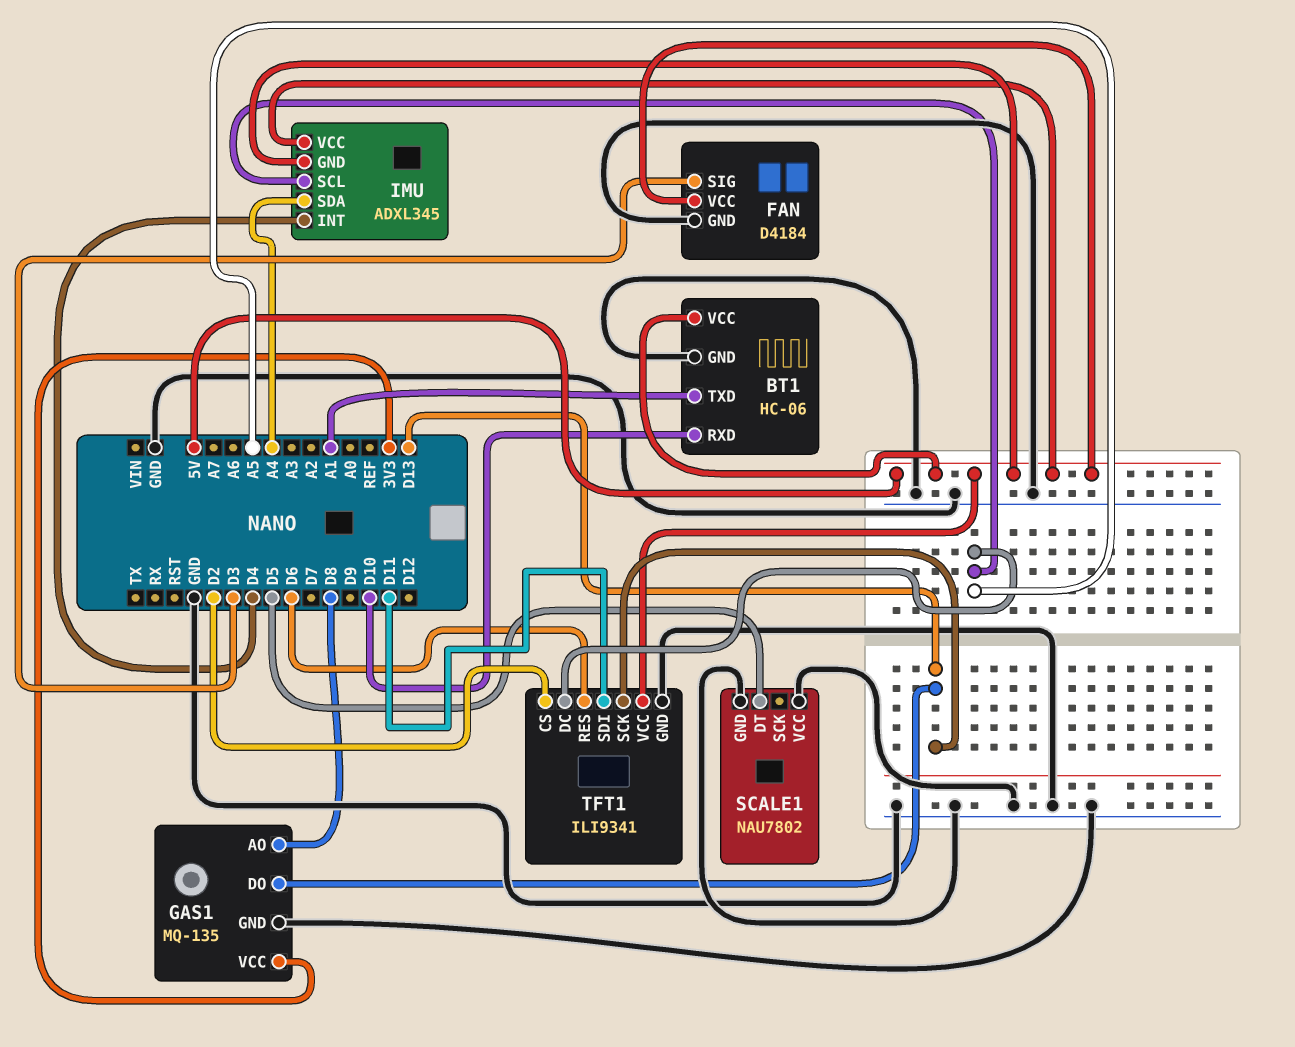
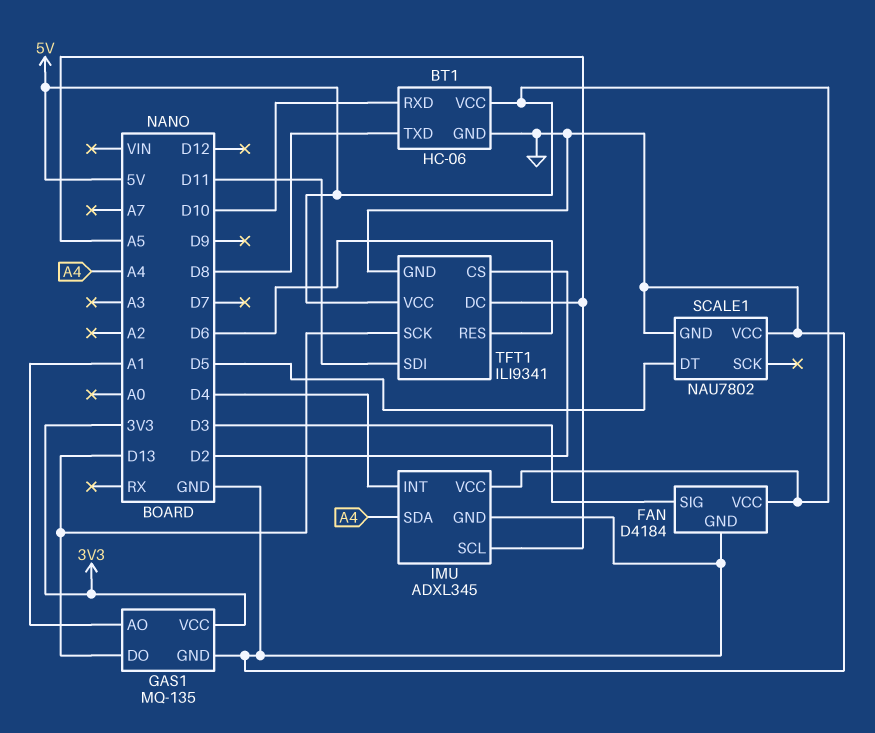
BT1 pin TXD: A1 -> D8
GAS1 pin AO: D8 -> A1
IMU pin GND: 5V -> GND

